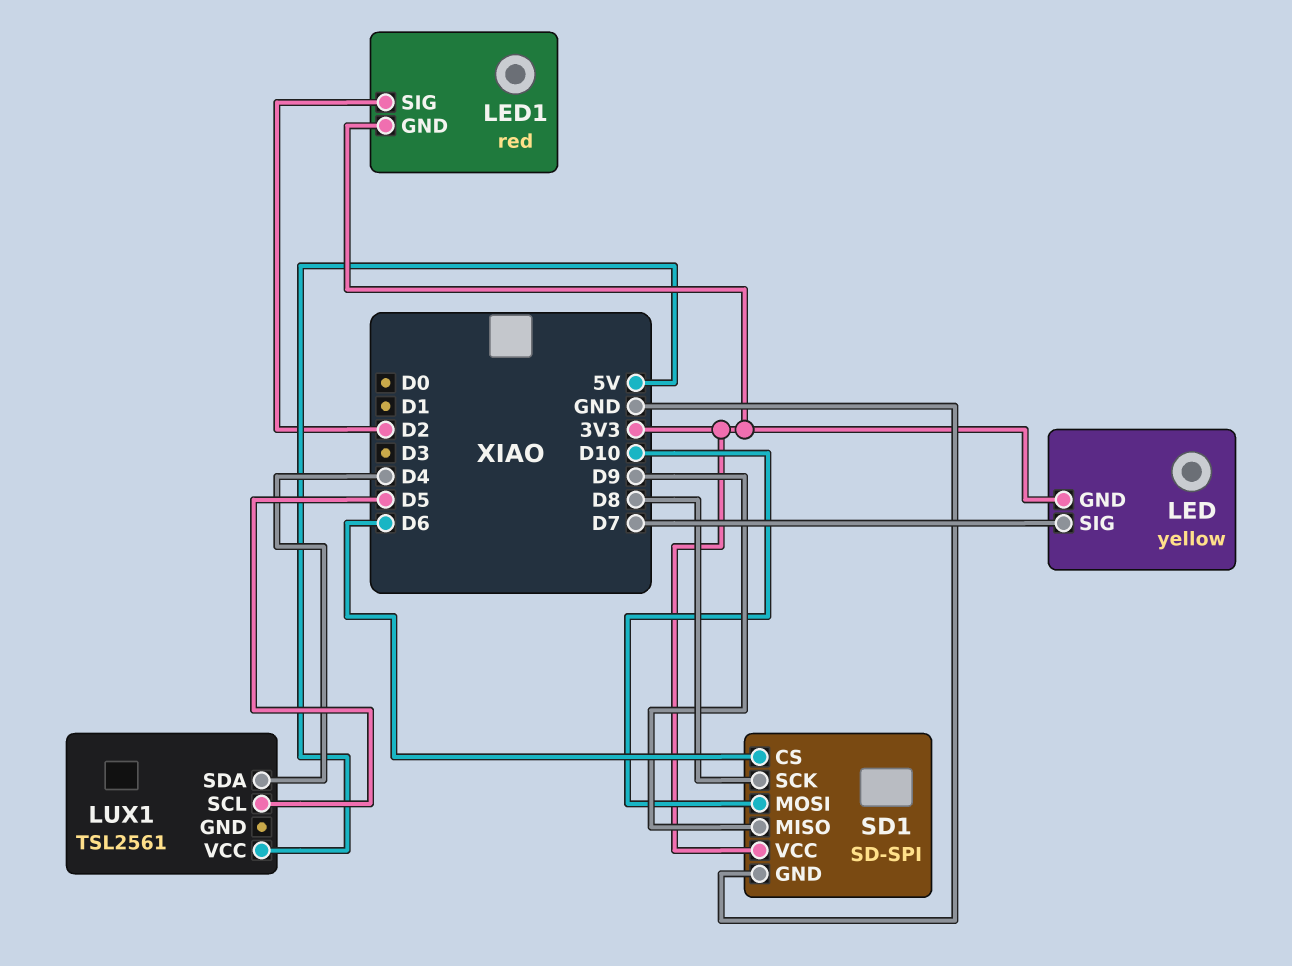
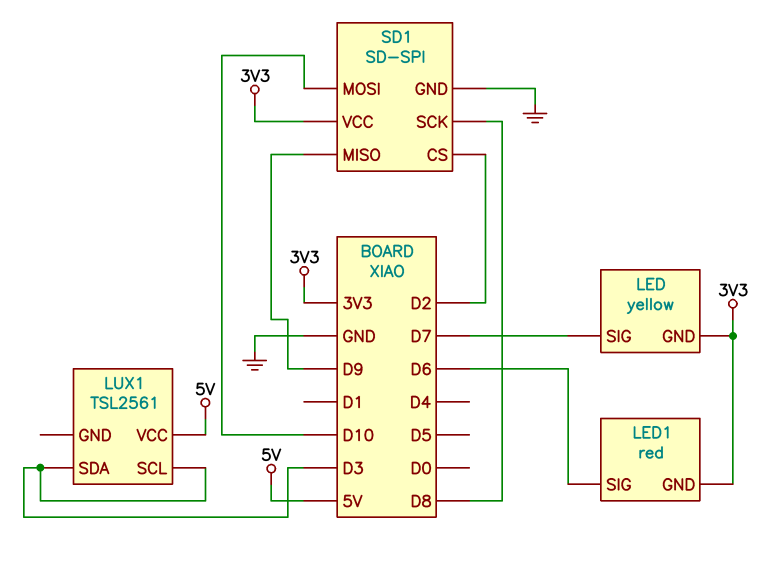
LED1 pin SIG: D2 -> D6
LUX1 pin SCL: D5 -> D3
LUX1 pin SDA: D4 -> D3
SD1 pin CS: D6 -> D2

